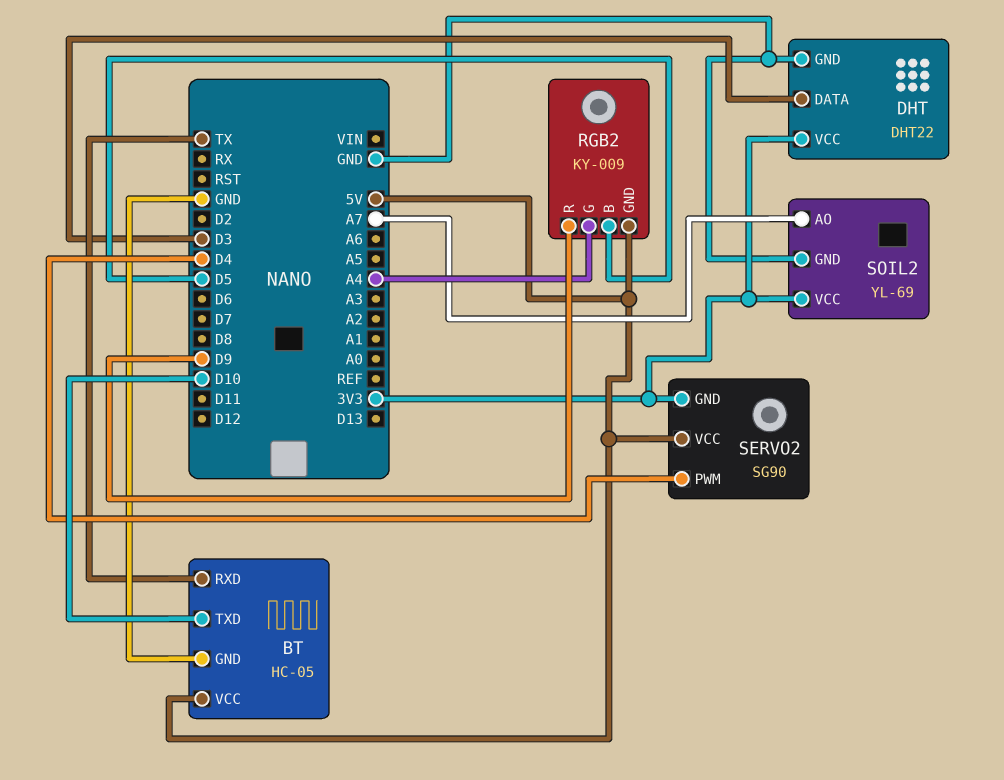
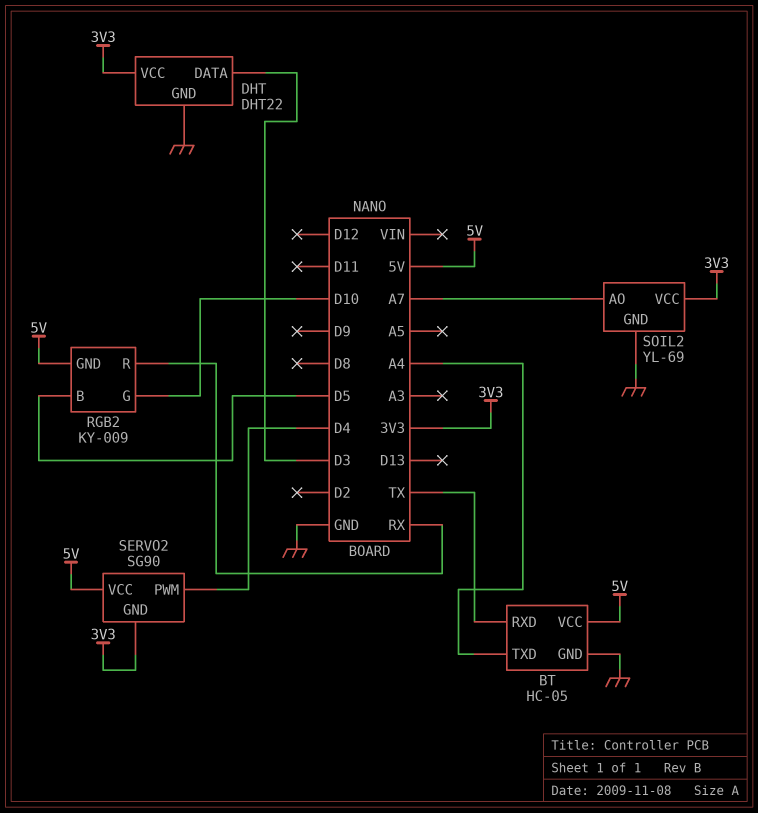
BT pin TXD: D10 -> A4
RGB2 pin G: A4 -> D10
RGB2 pin R: D9 -> RX

